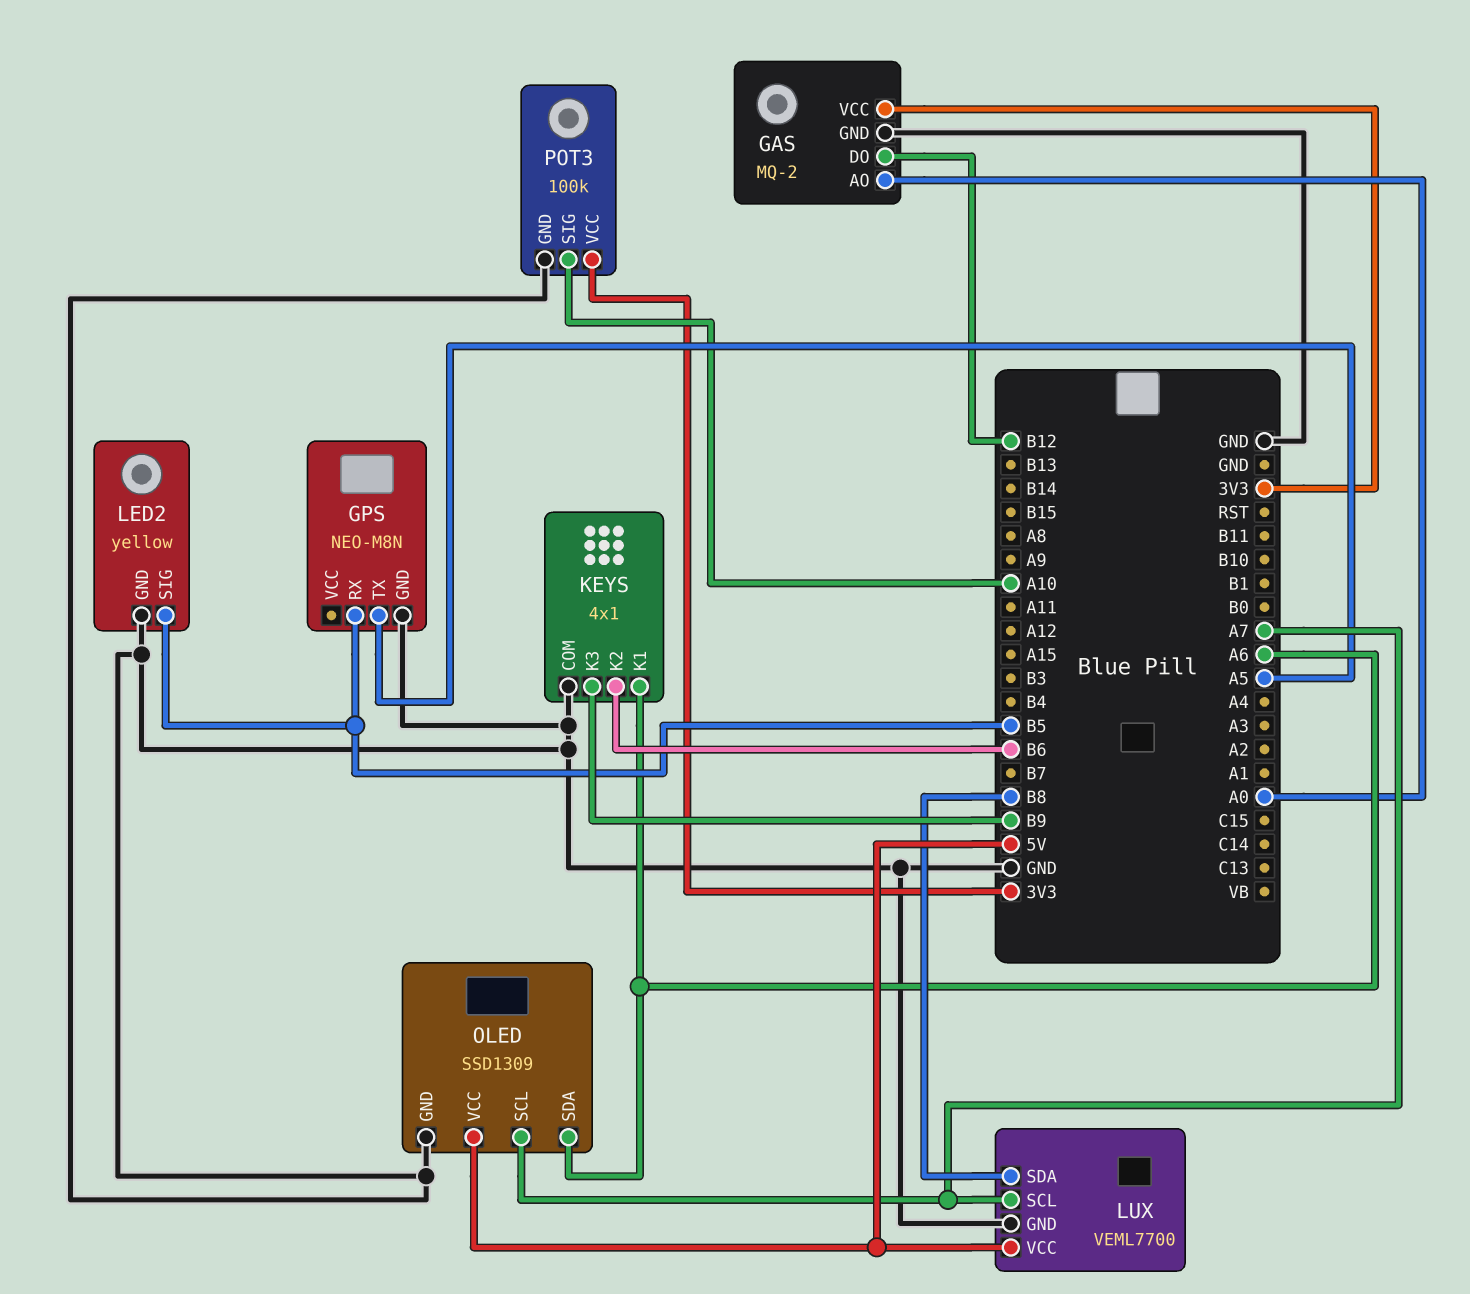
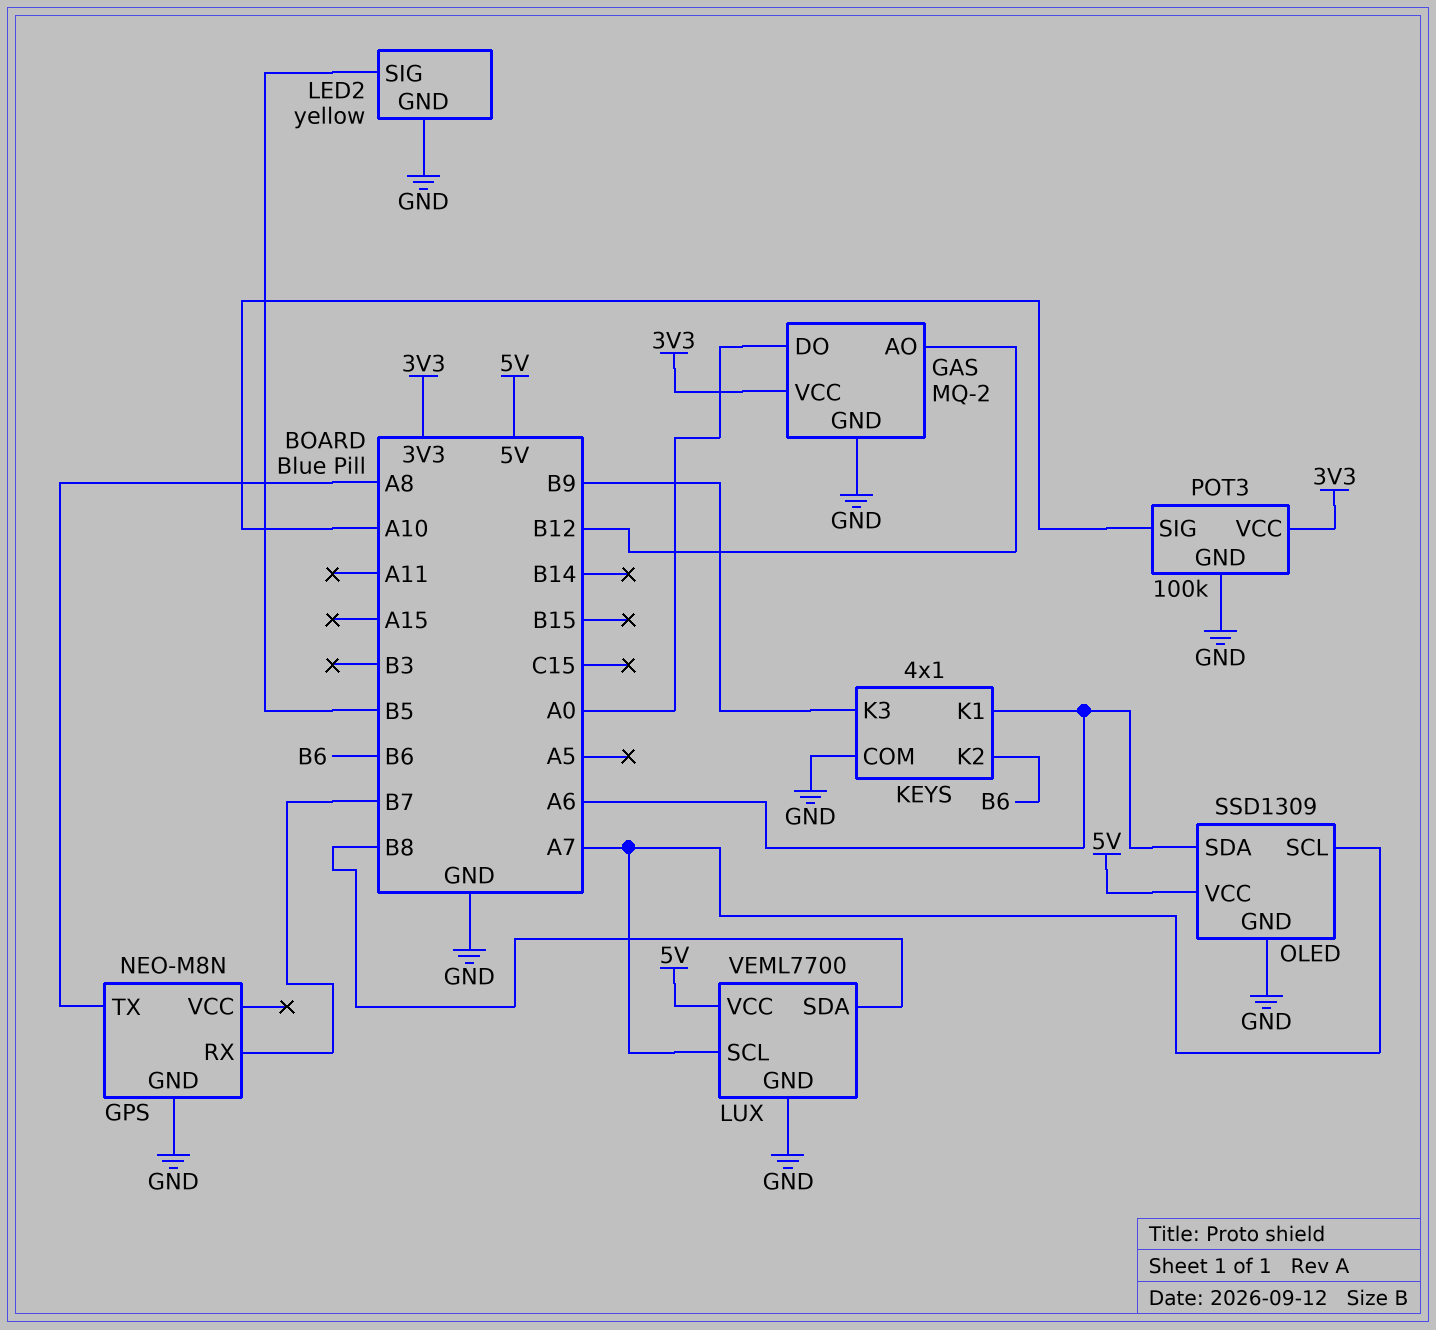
GAS pin AO: A0 -> B12
GAS pin DO: B12 -> A0
GPS pin RX: B5 -> B7
GPS pin TX: A5 -> A8

